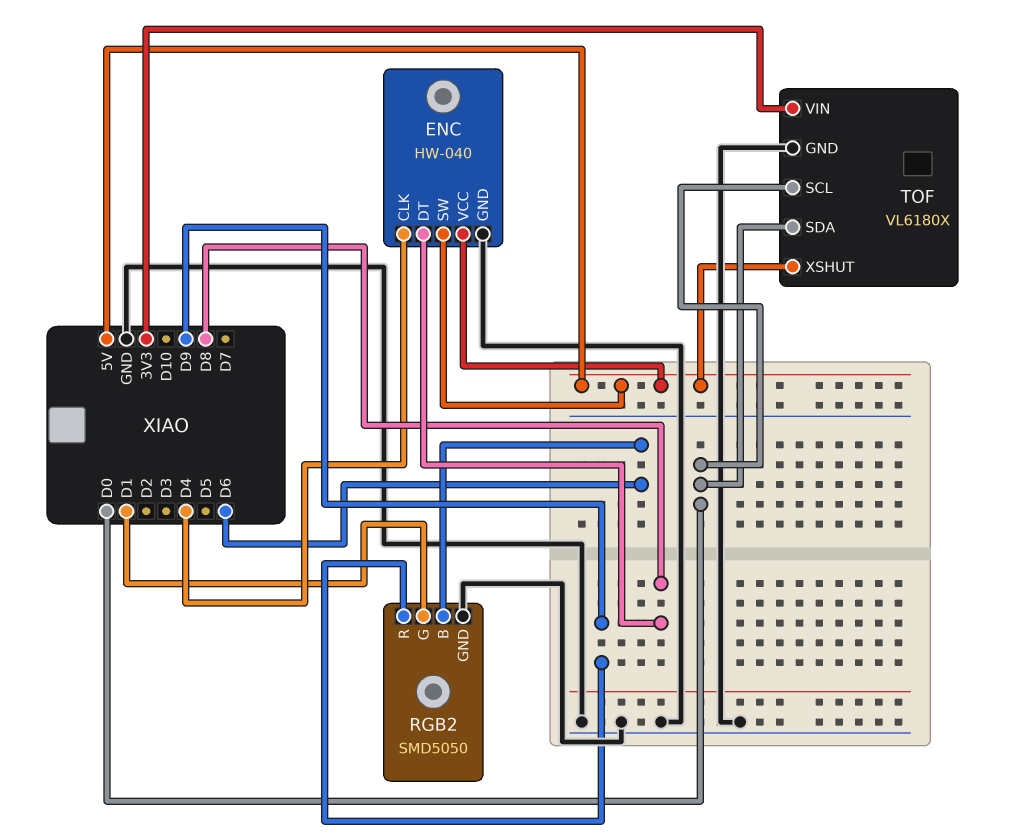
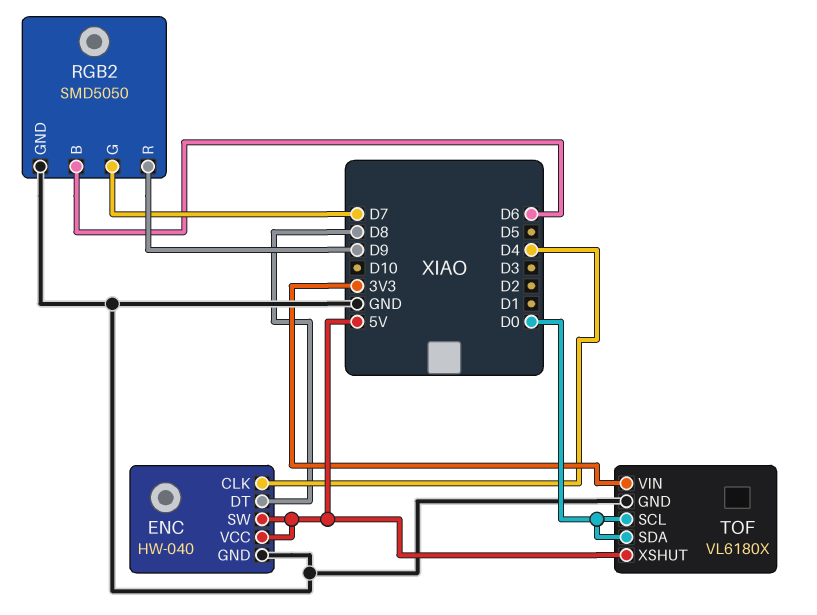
RGB2 pin G: D1 -> D7

